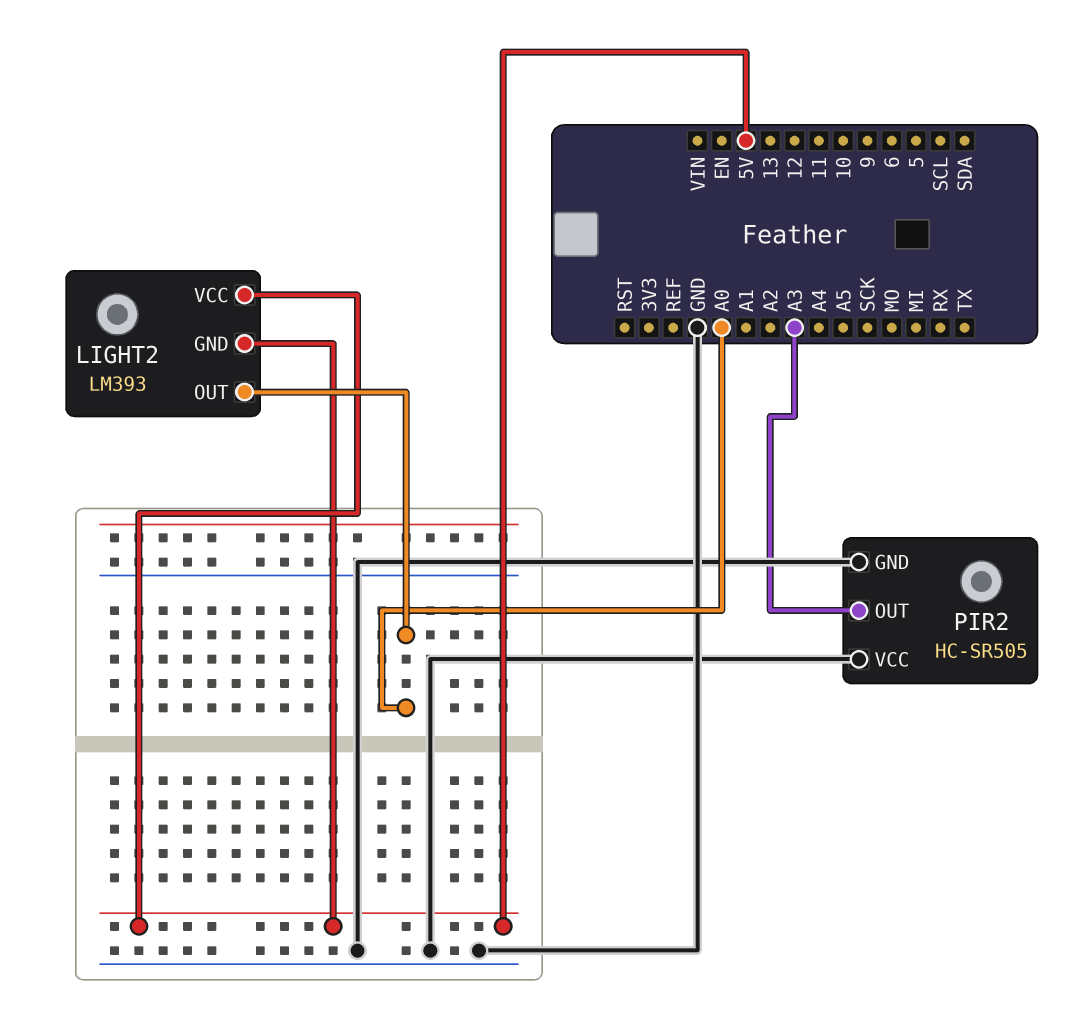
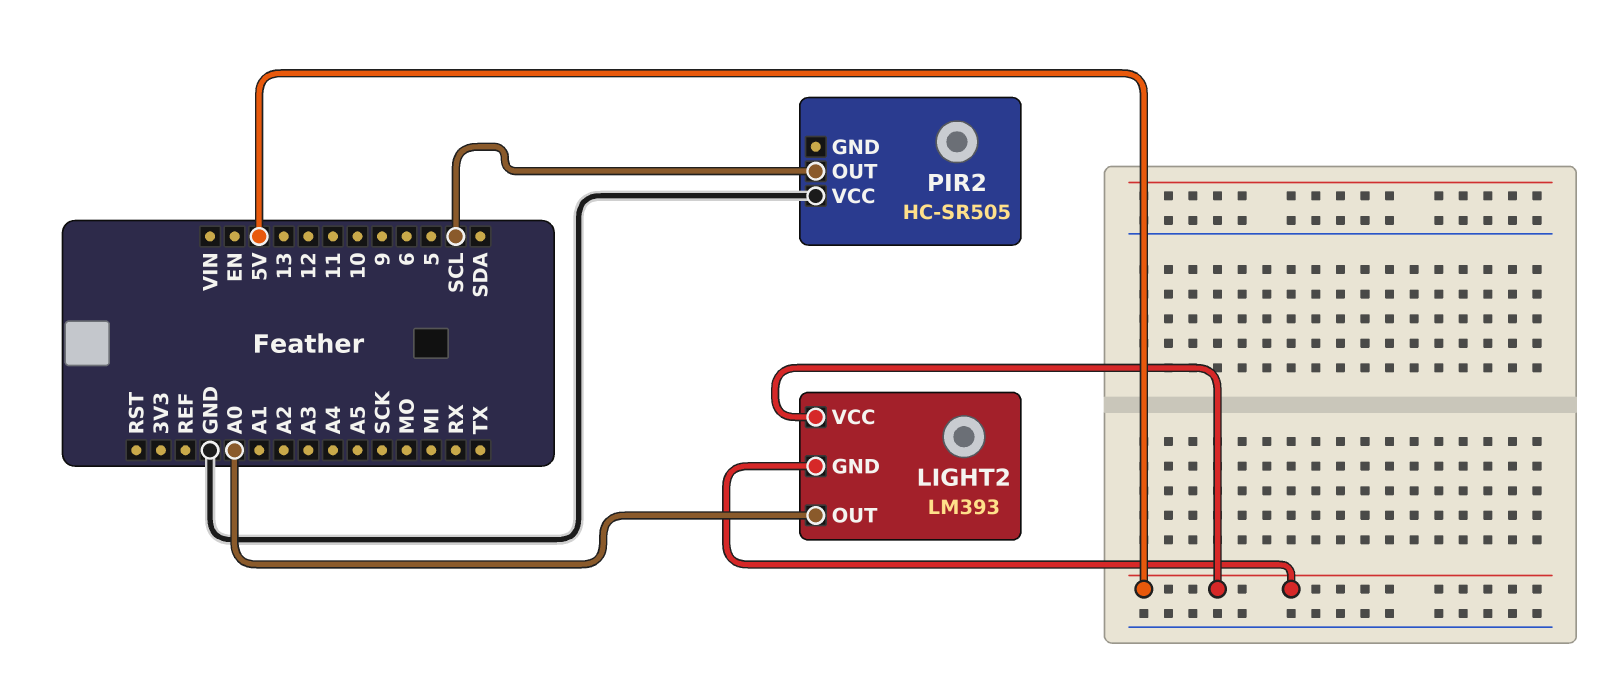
PIR2 pin GND: GND -> none
PIR2 pin OUT: A3 -> SCL

